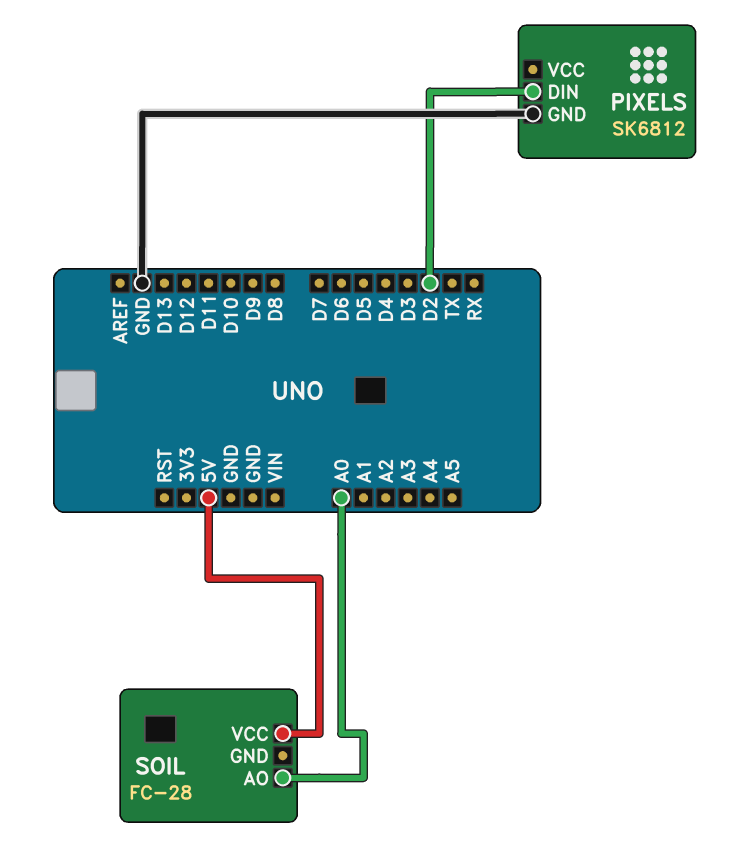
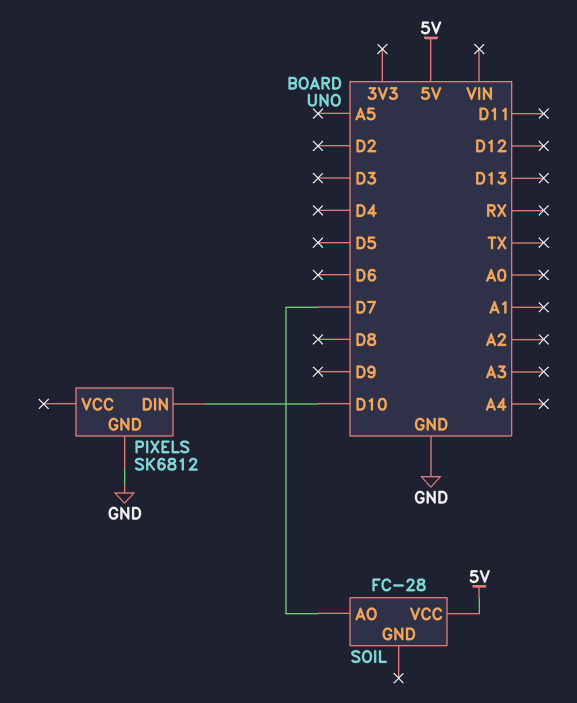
PIXELS pin DIN: D2 -> D10
SOIL pin AO: A0 -> D7

